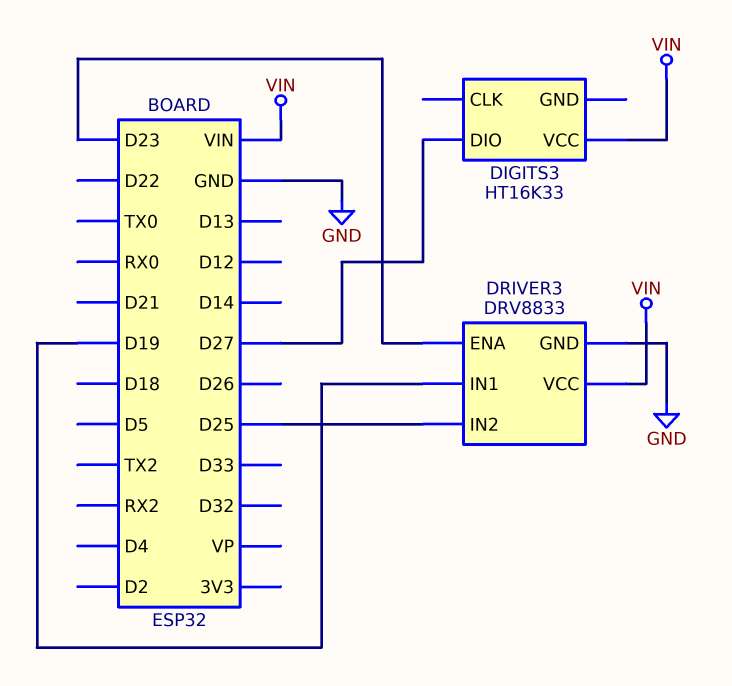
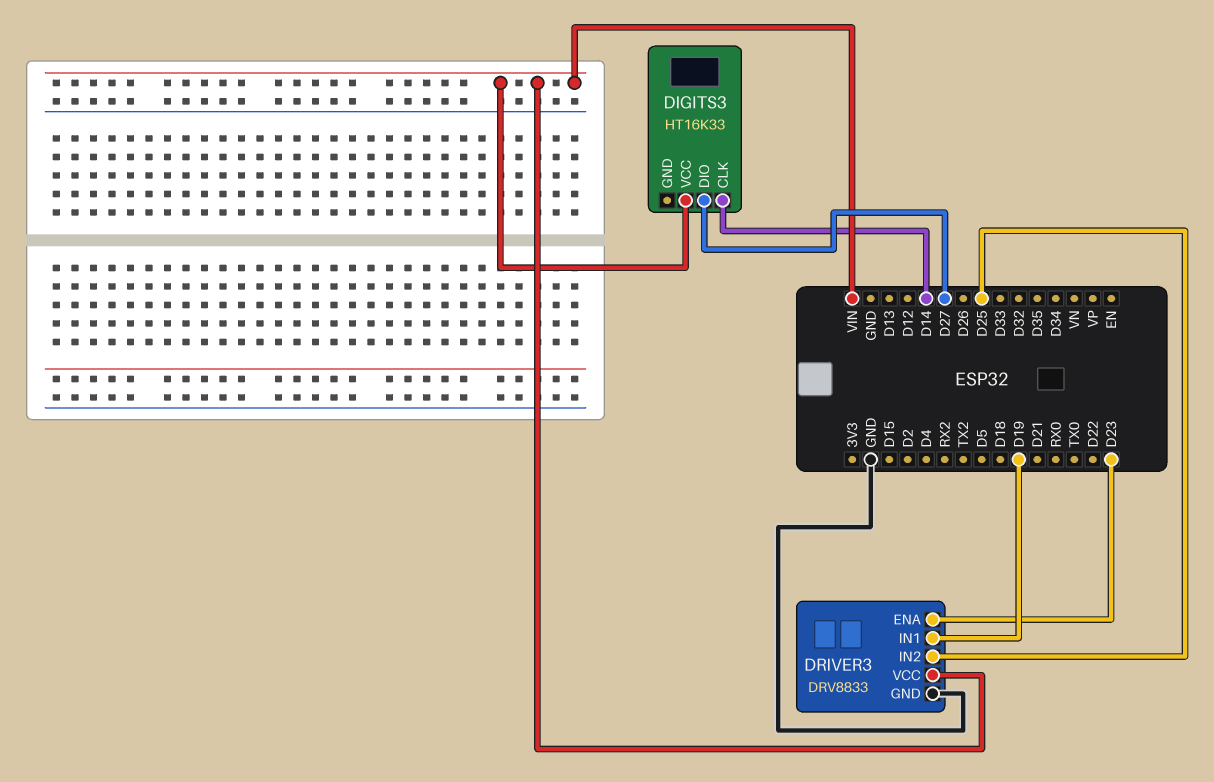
DIGITS3 pin CLK: none -> D14

